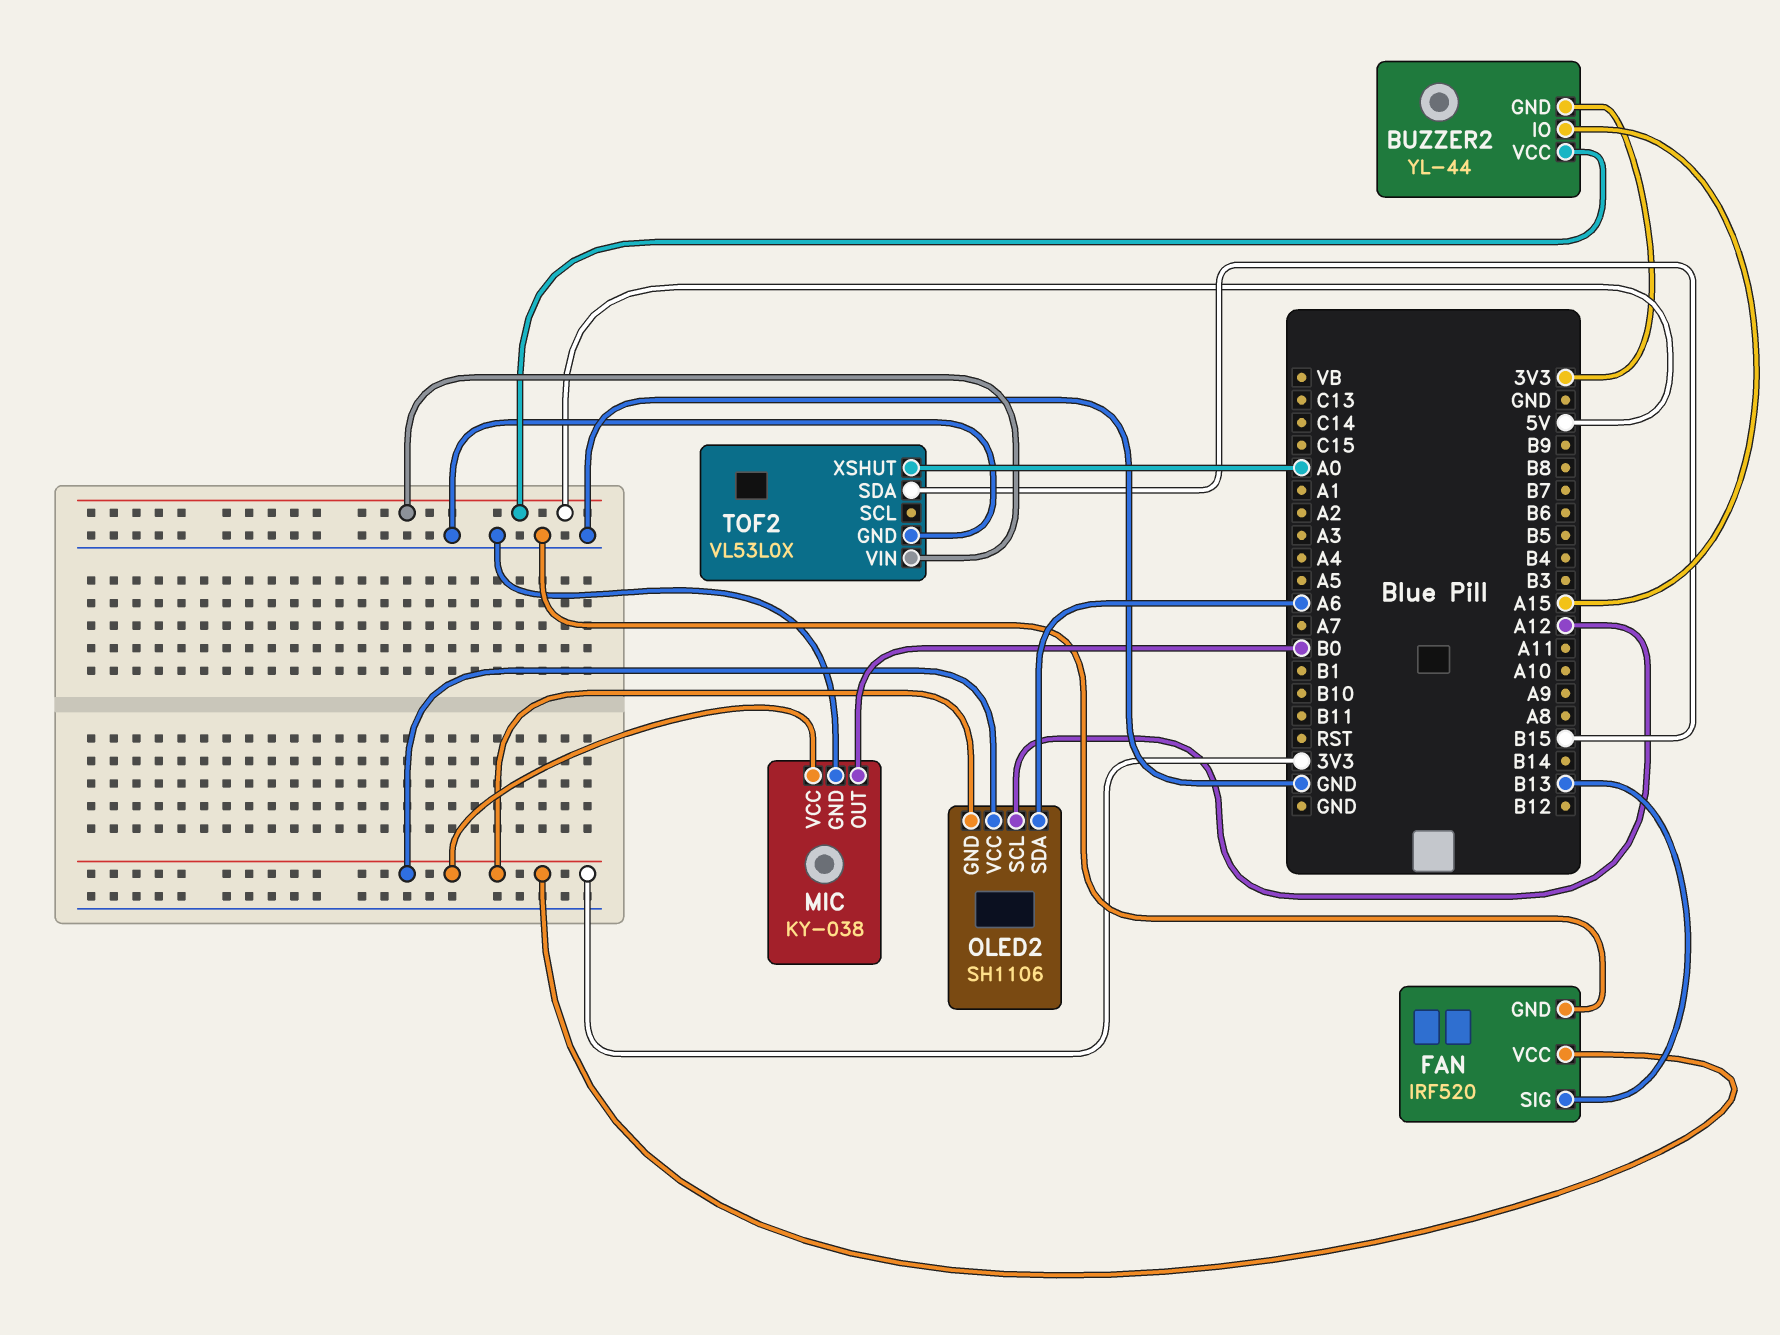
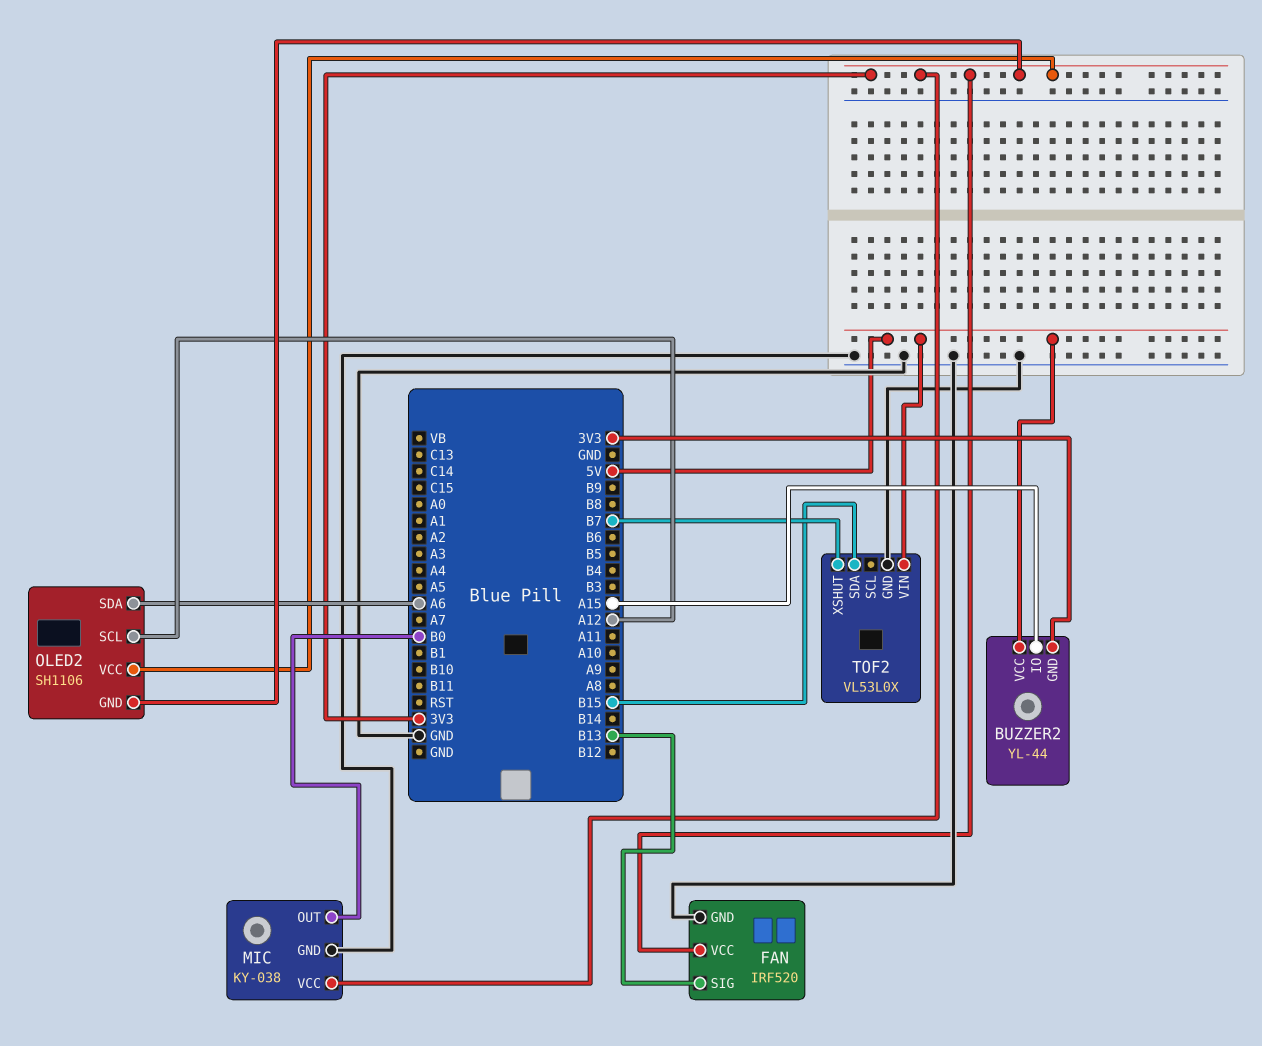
TOF2 pin XSHUT: A0 -> B7

